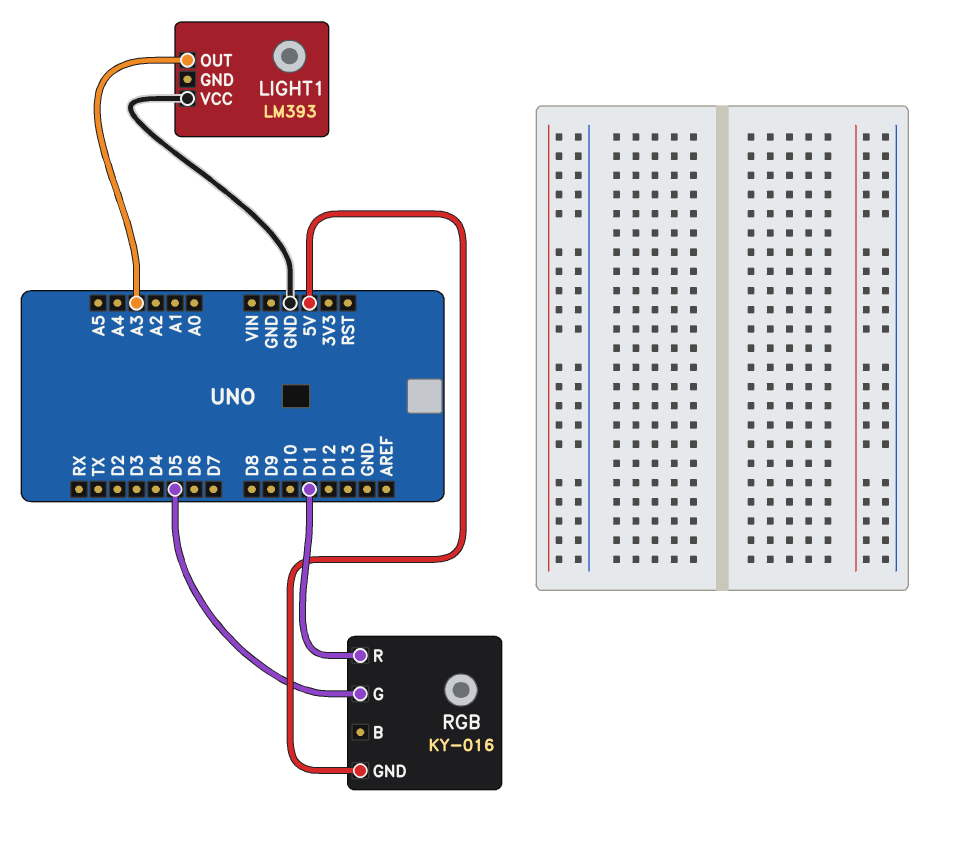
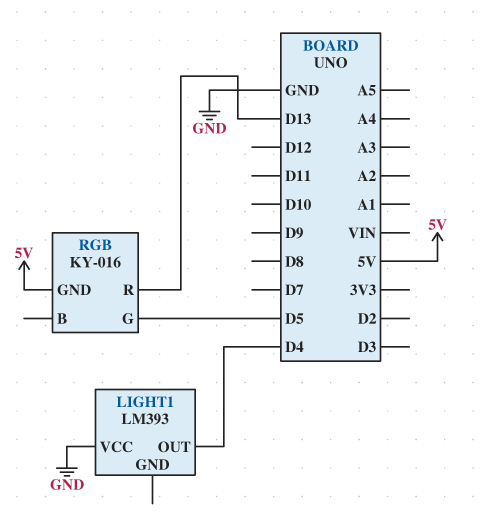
LIGHT1 pin OUT: A3 -> D4
RGB pin R: D11 -> D13

